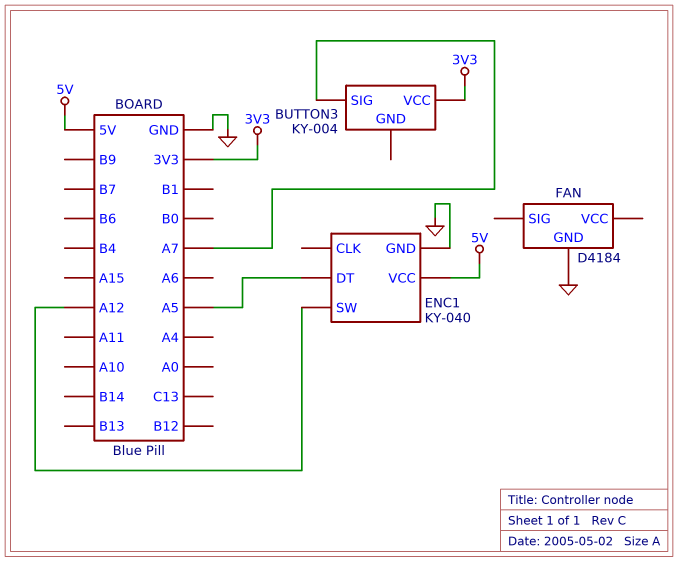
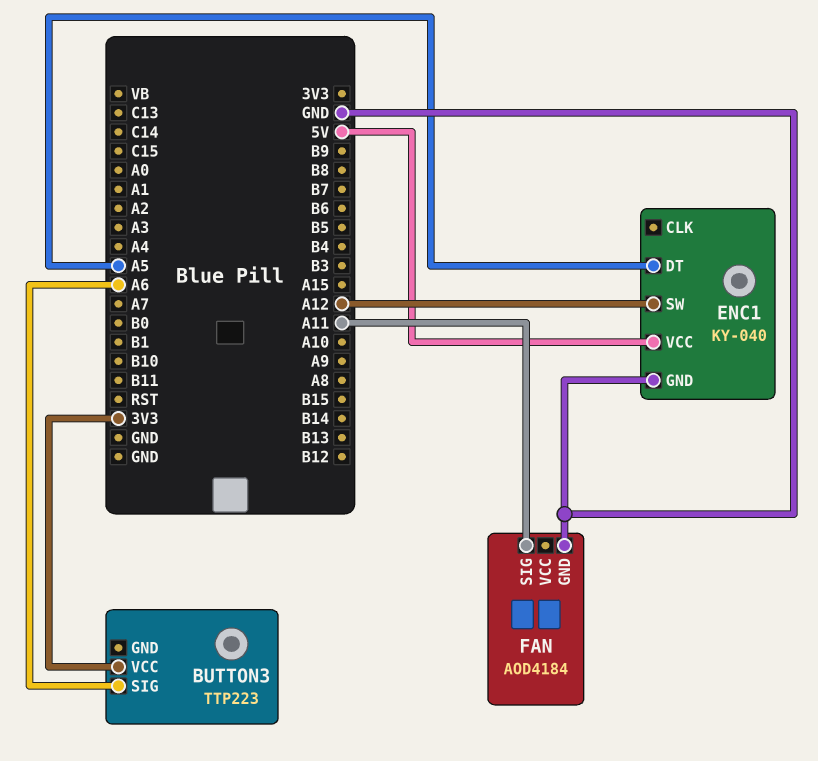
BUTTON3: KY-004 -> TTP223
BUTTON3 pin SIG: A7 -> A6
FAN: D4184 -> AOD4184
FAN pin SIG: none -> A11

